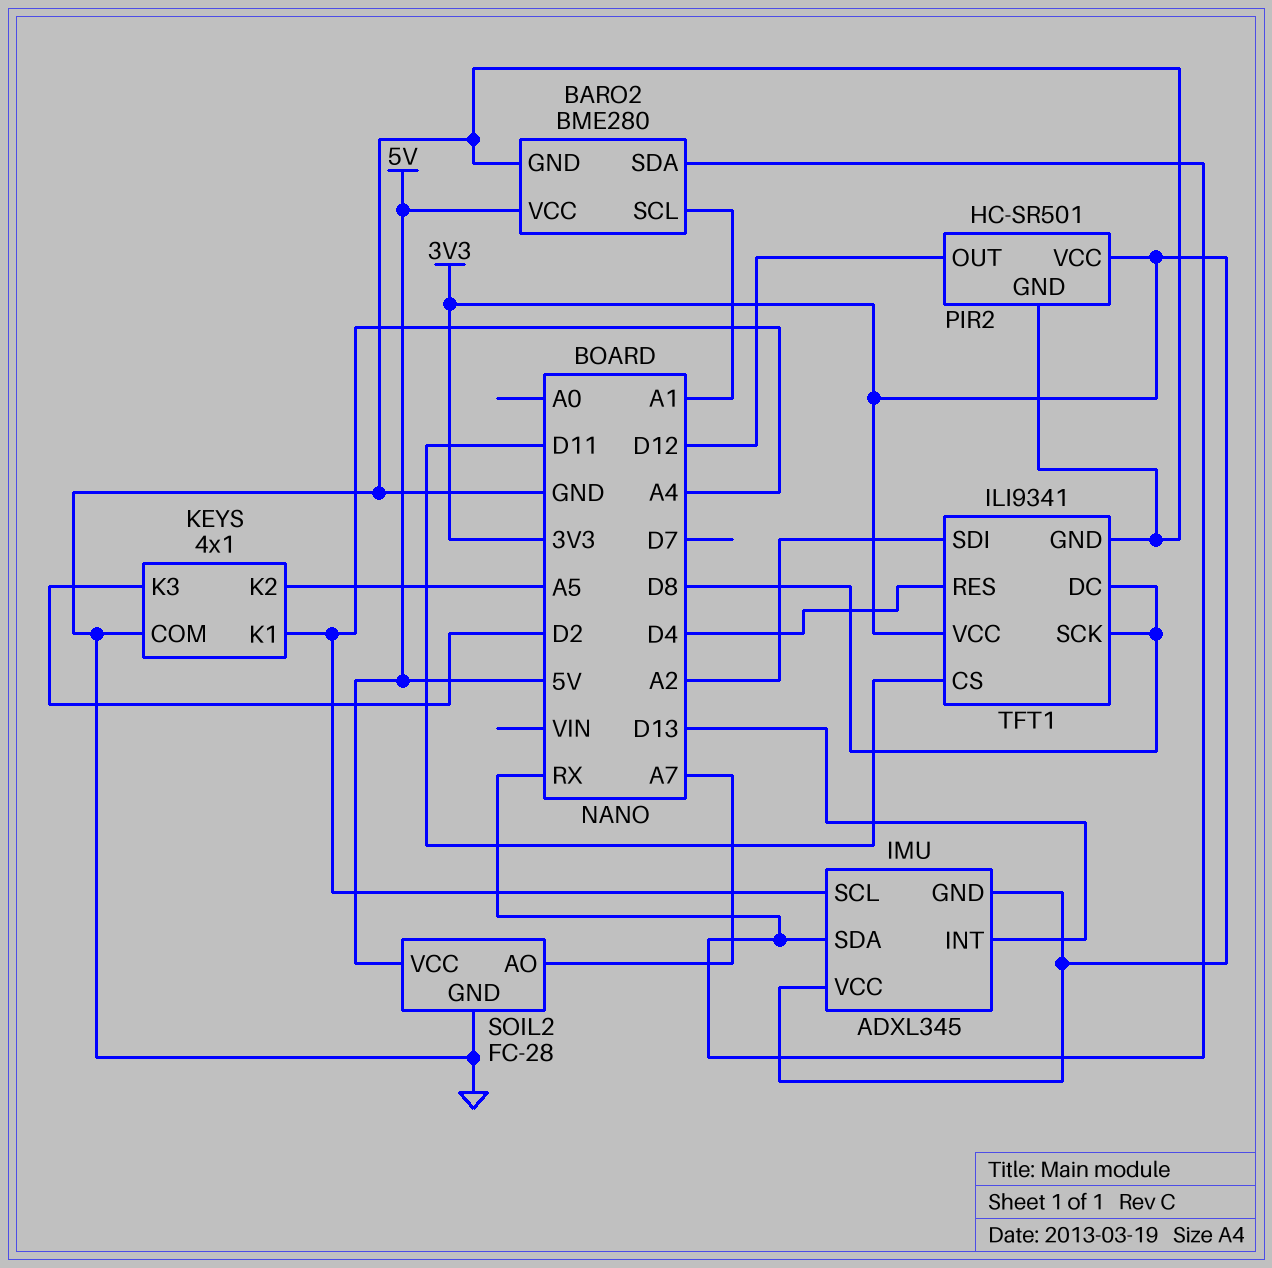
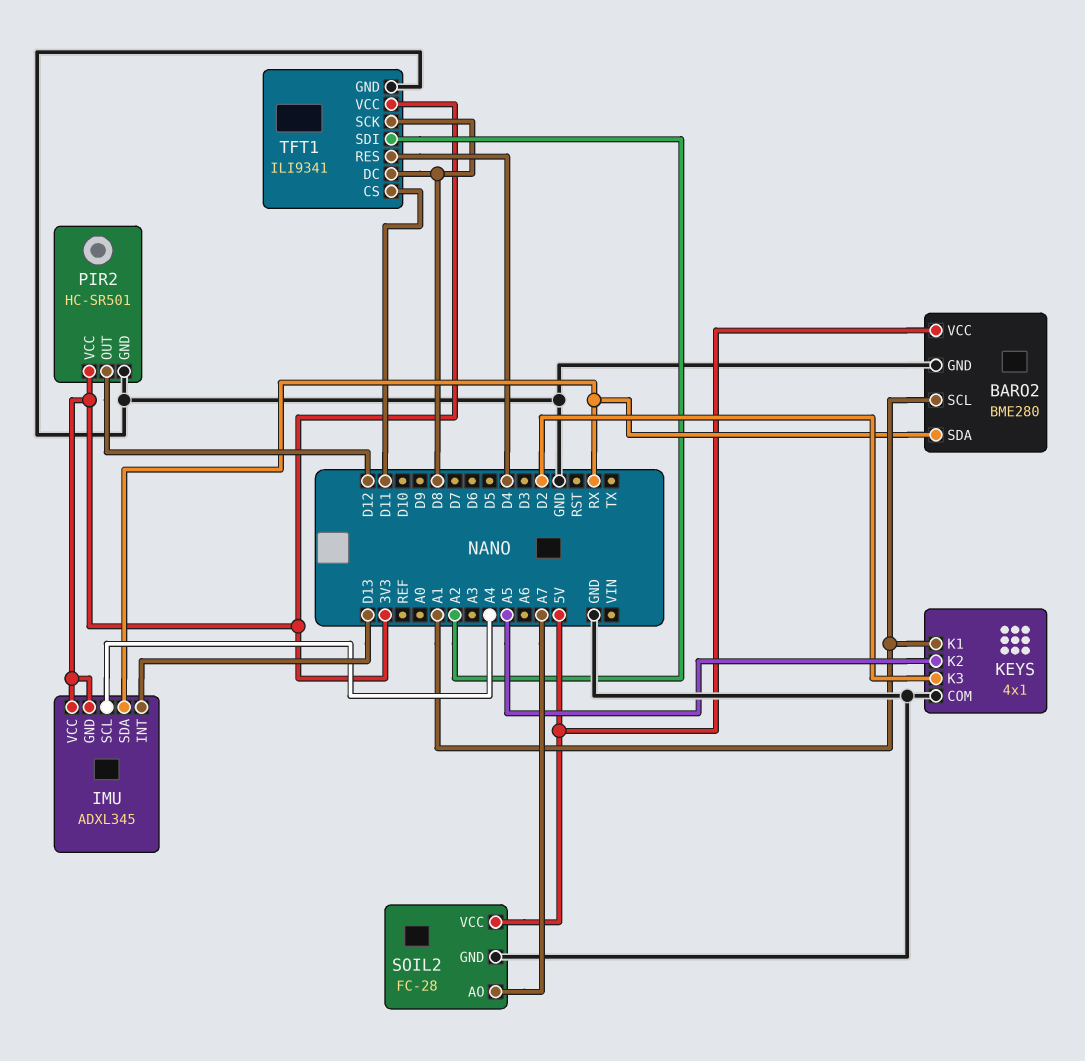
KEYS pin K1: A4 -> A1

